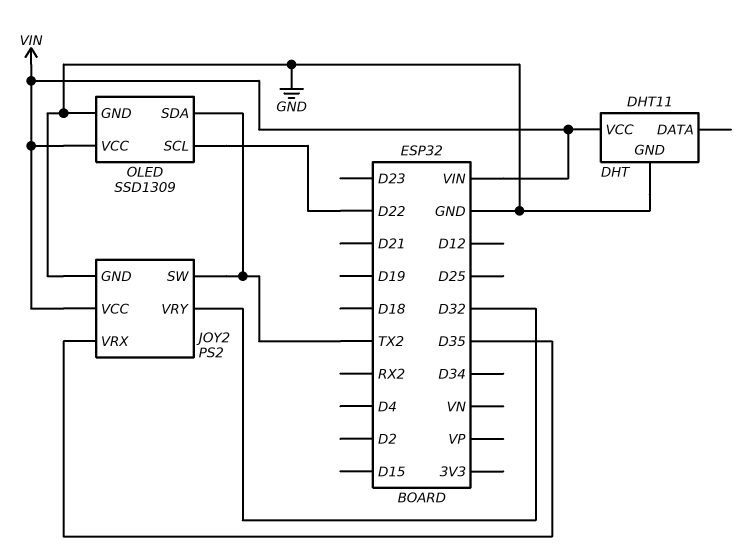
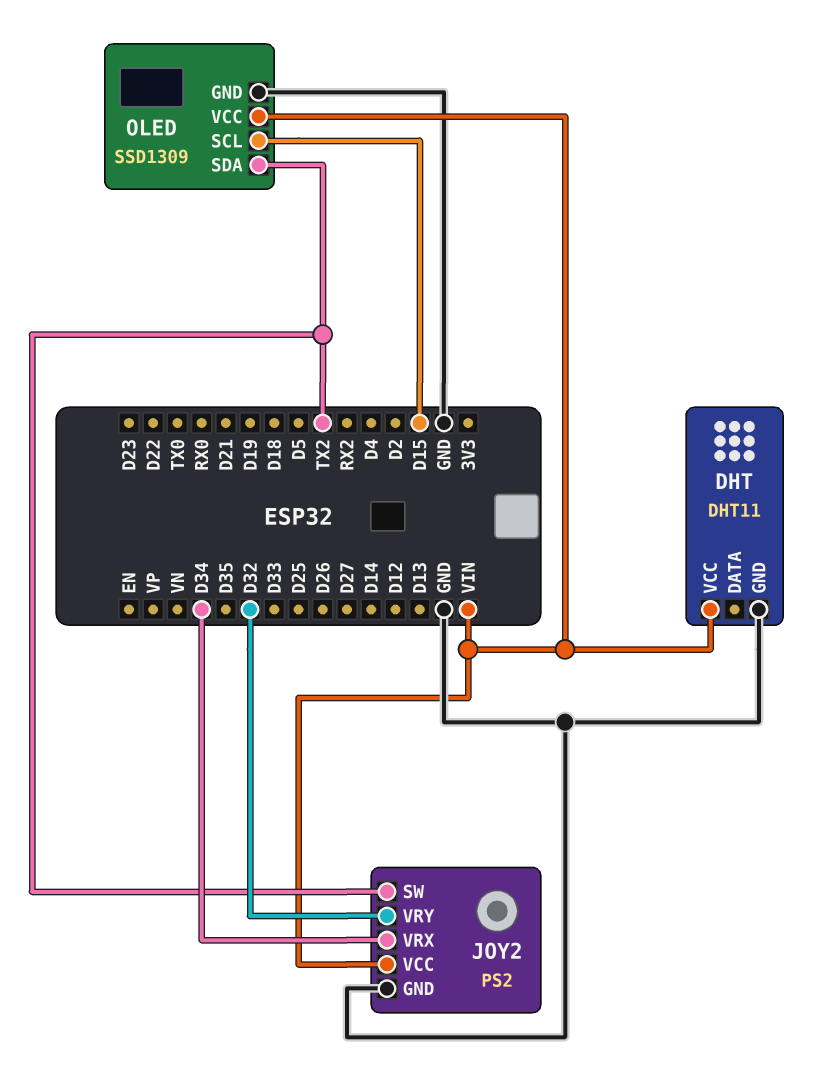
JOY2 pin VRX: D35 -> D34
OLED pin SCL: D22 -> D15

